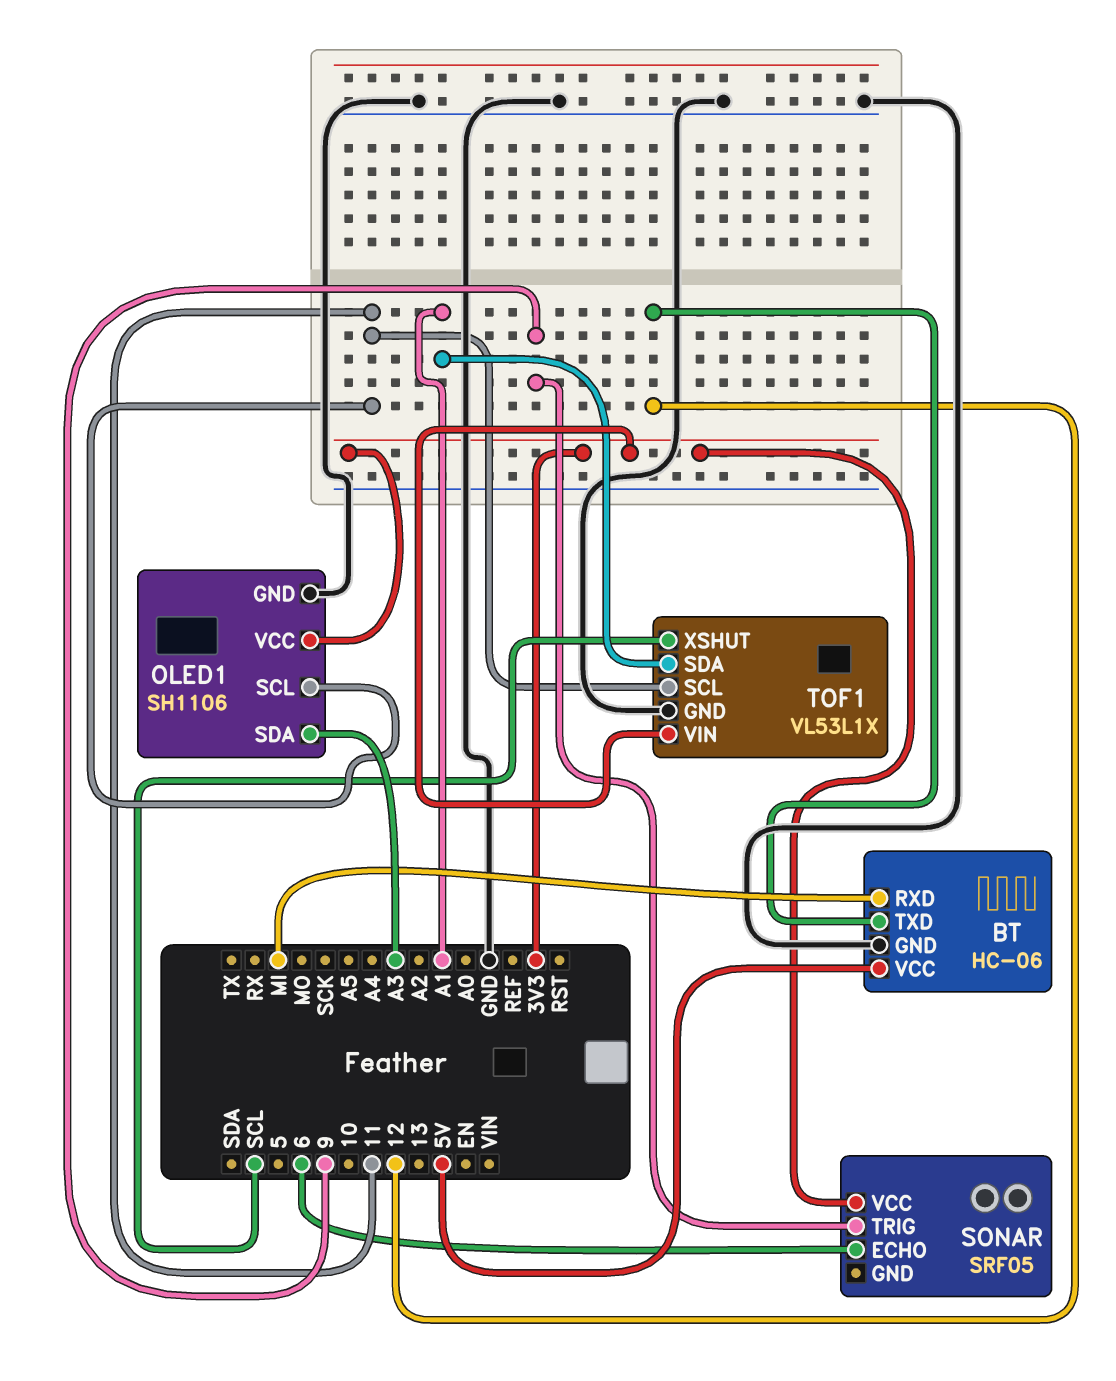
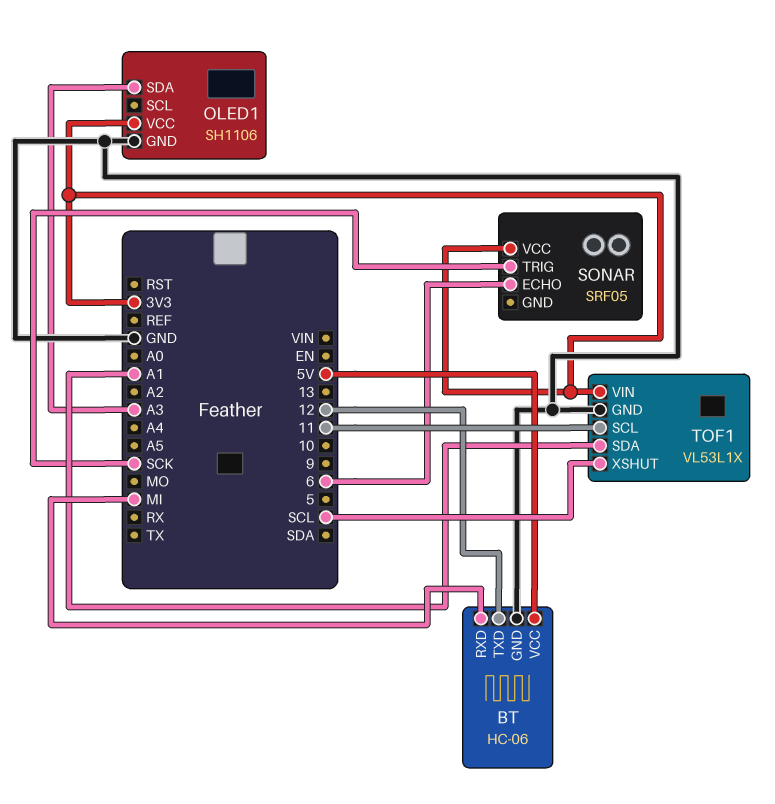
OLED1 pin SCL: 11 -> none
SONAR pin TRIG: 9 -> SCK

